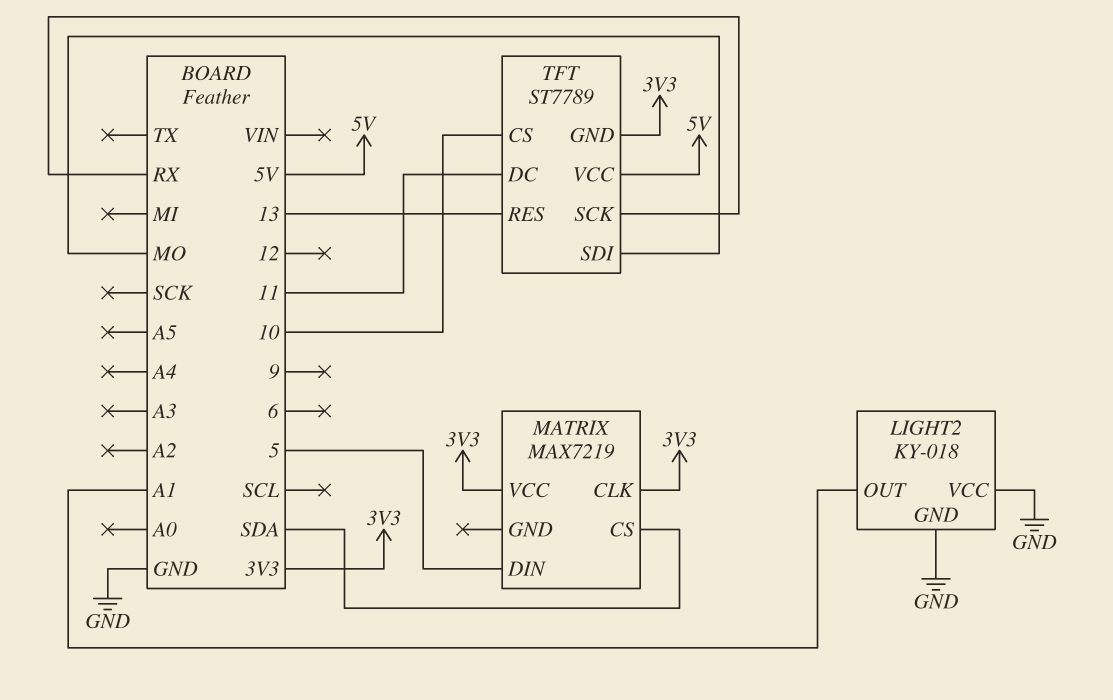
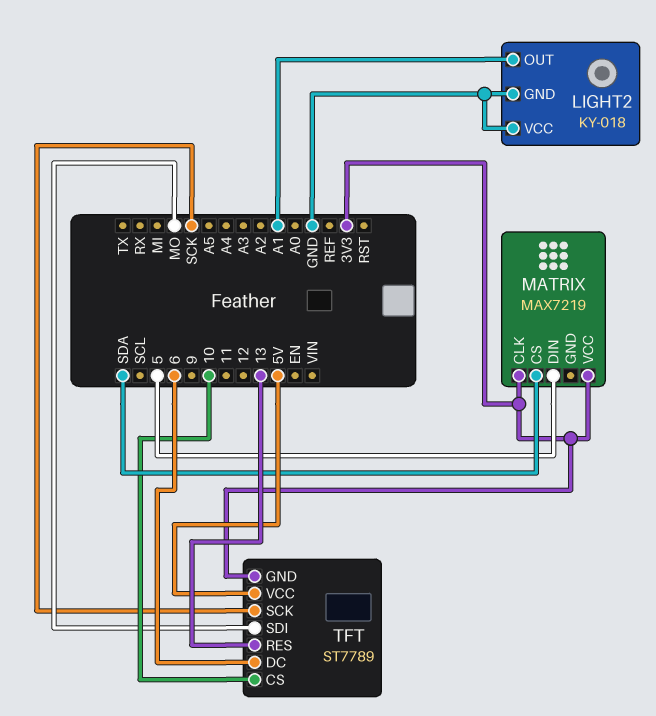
TFT pin DC: 11 -> 6
TFT pin SCK: RX -> SCK

